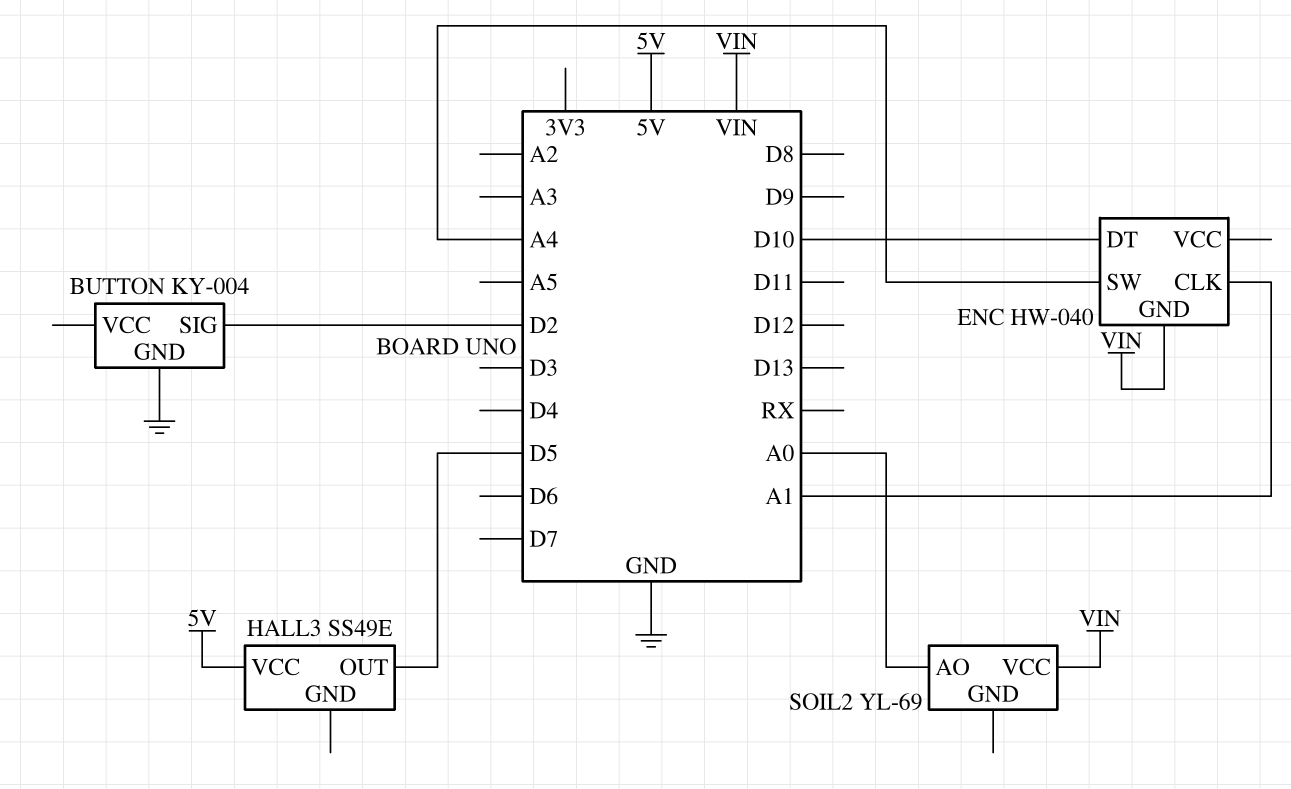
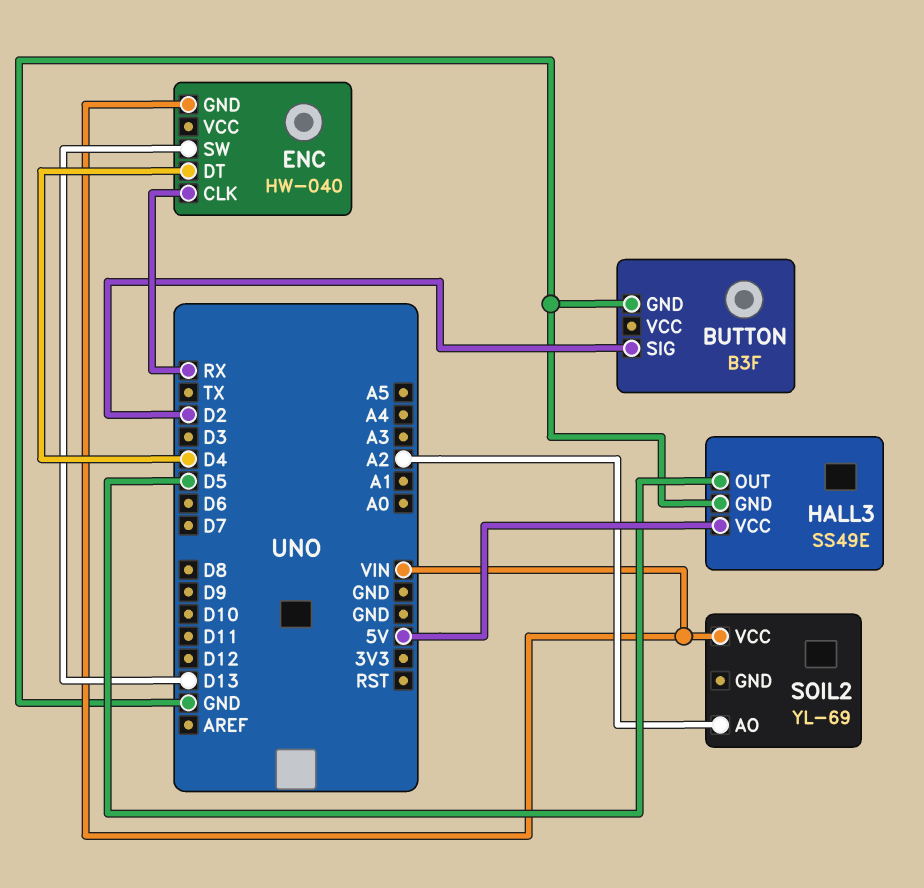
BUTTON: KY-004 -> B3F
ENC pin CLK: A1 -> RX
ENC pin DT: D10 -> D4
ENC pin SW: A4 -> D13
HALL3 pin GND: none -> GND
SOIL2 pin AO: A0 -> A2

